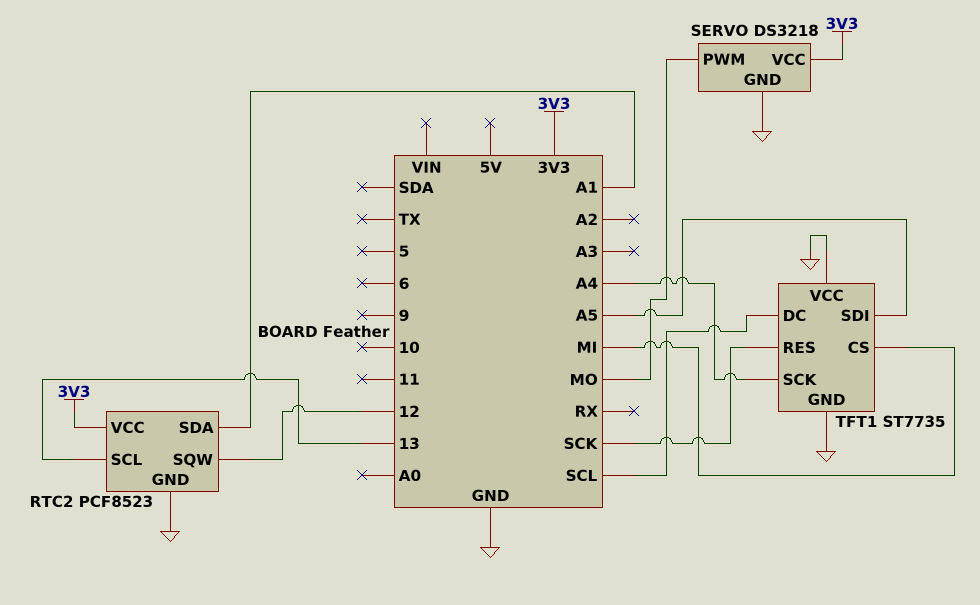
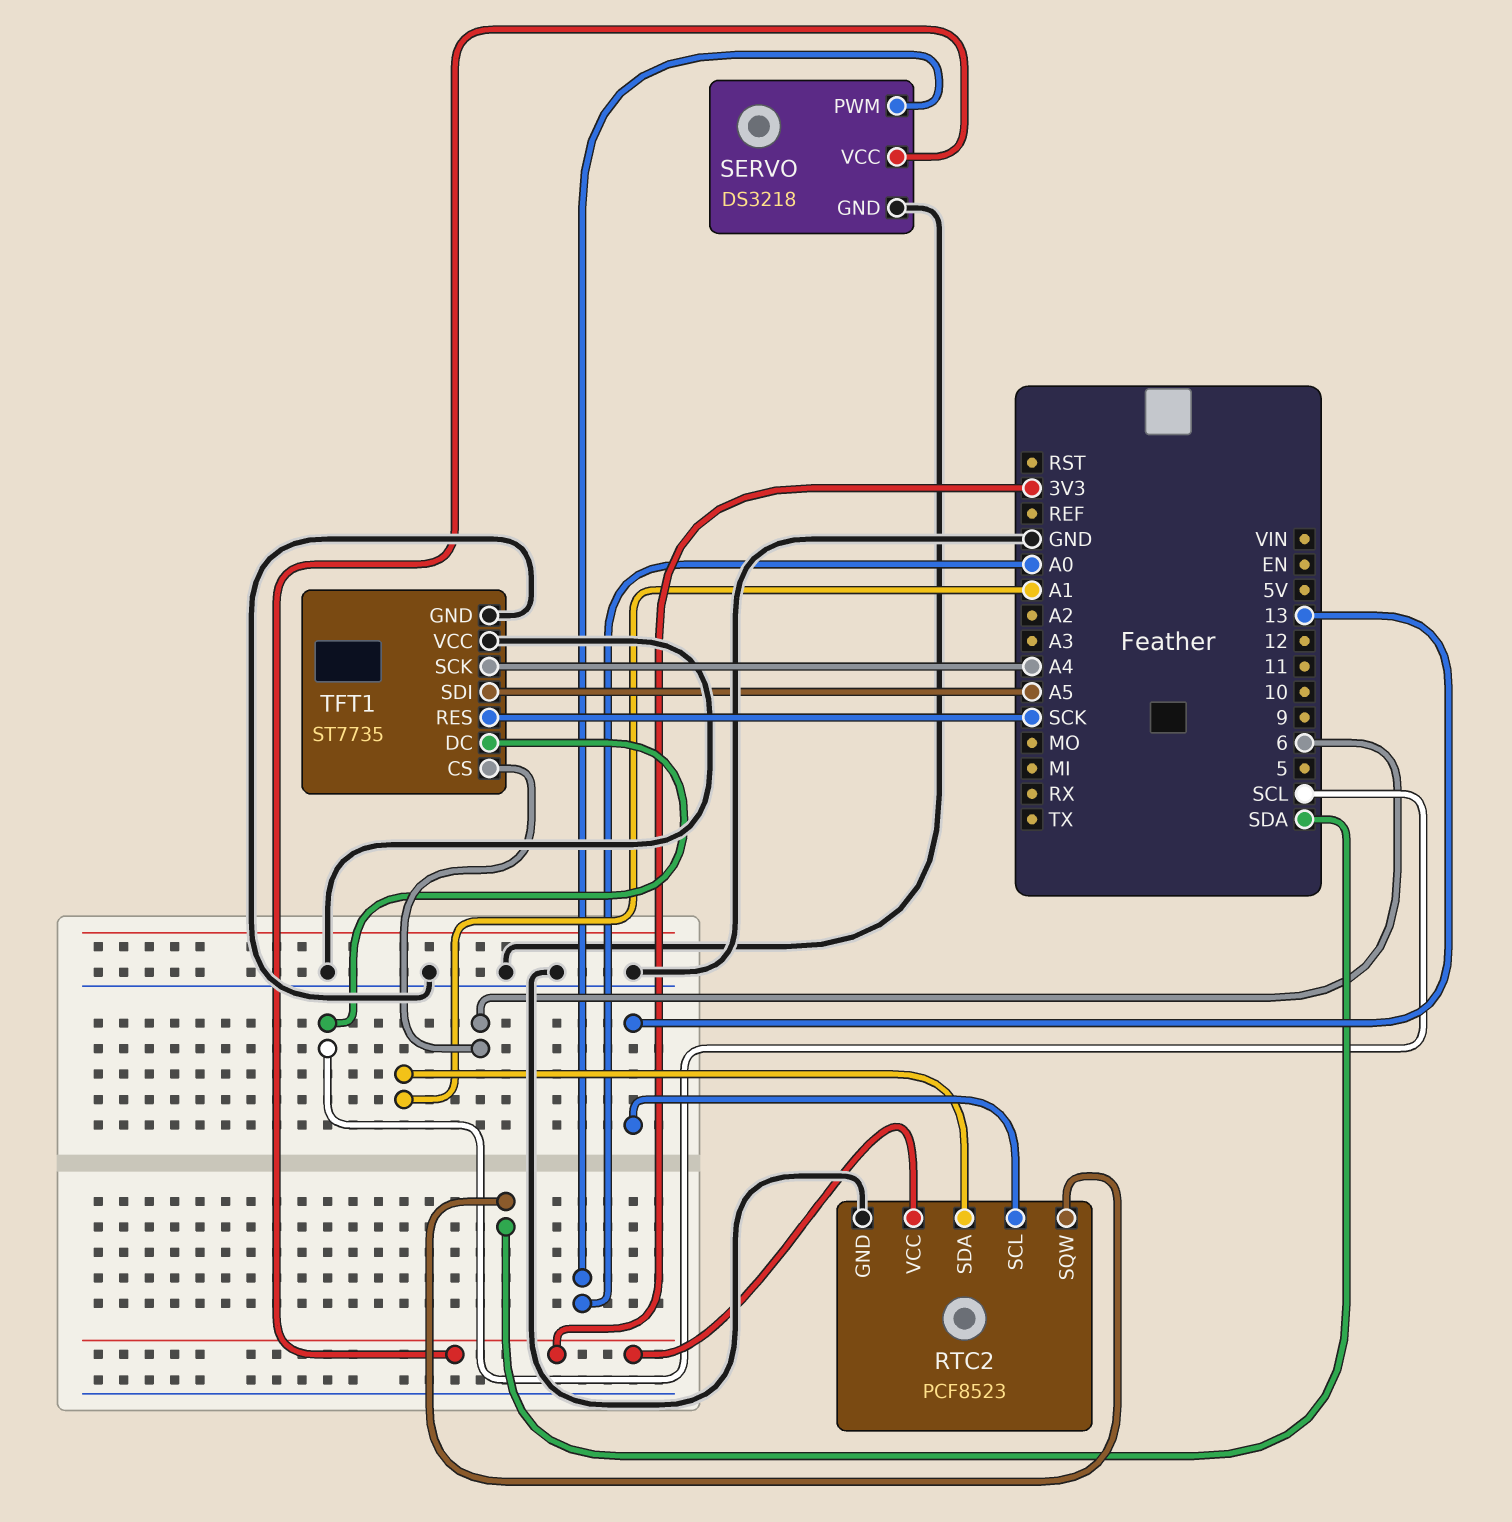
RTC2 pin SQW: 12 -> SDA
SERVO pin PWM: MO -> A0
TFT1 pin CS: MI -> 6

